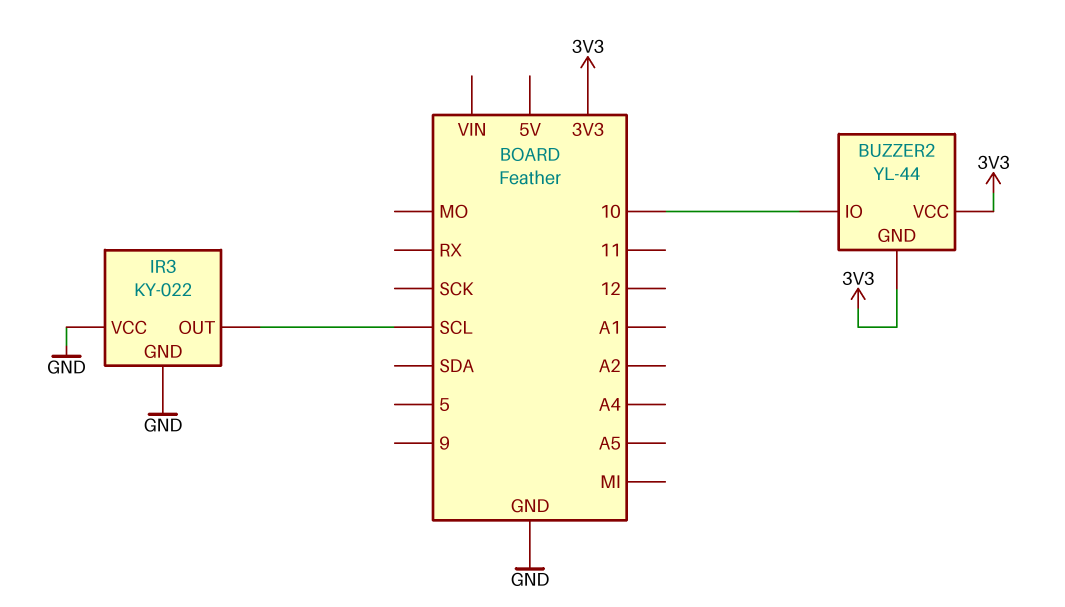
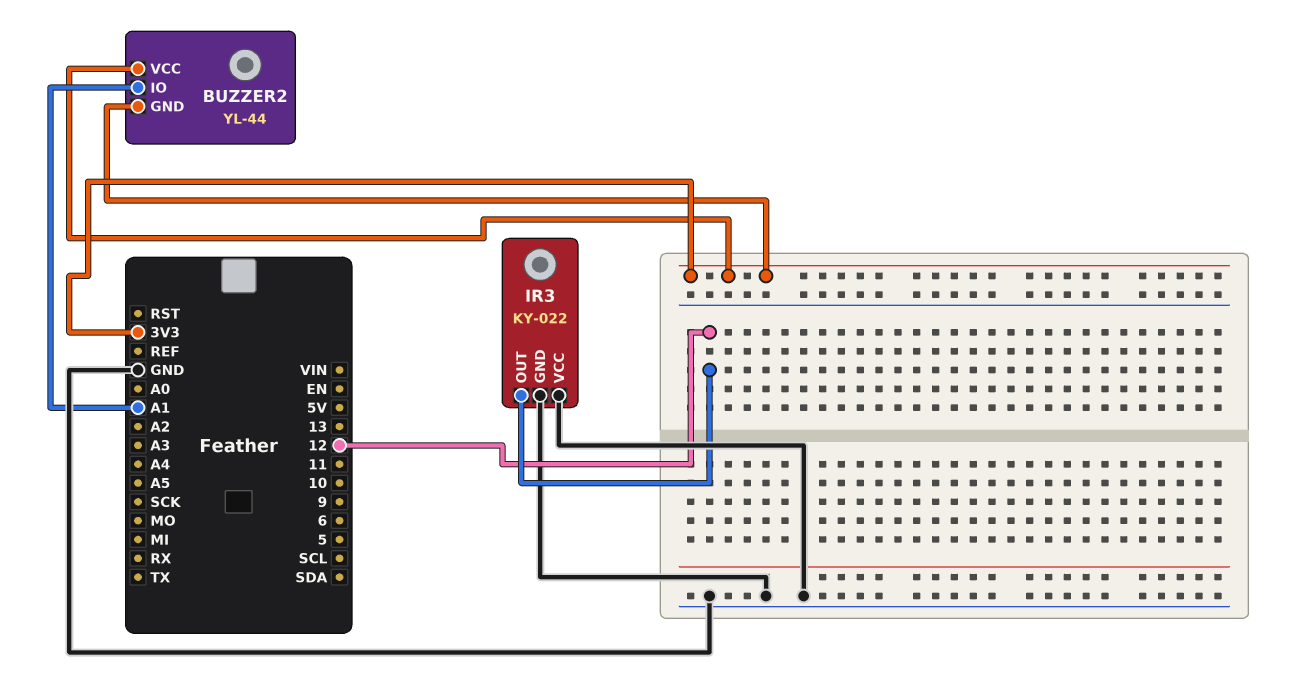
BUZZER2 pin IO: 10 -> A1
IR3 pin OUT: SCL -> 12

